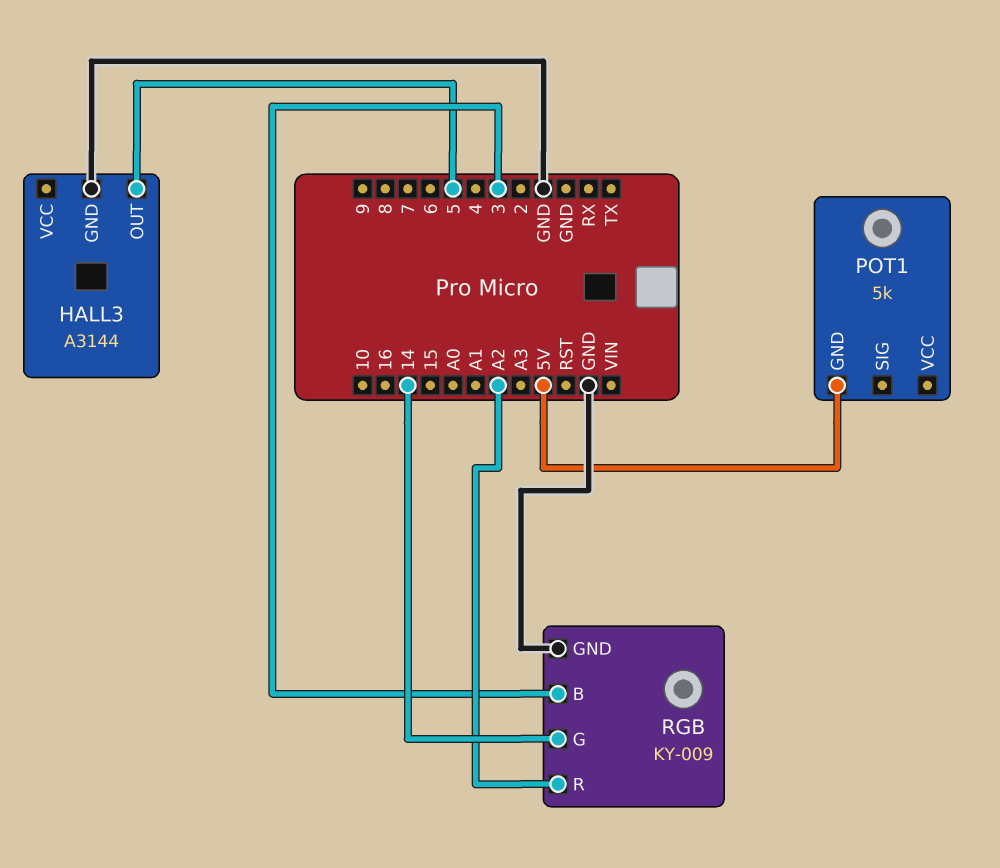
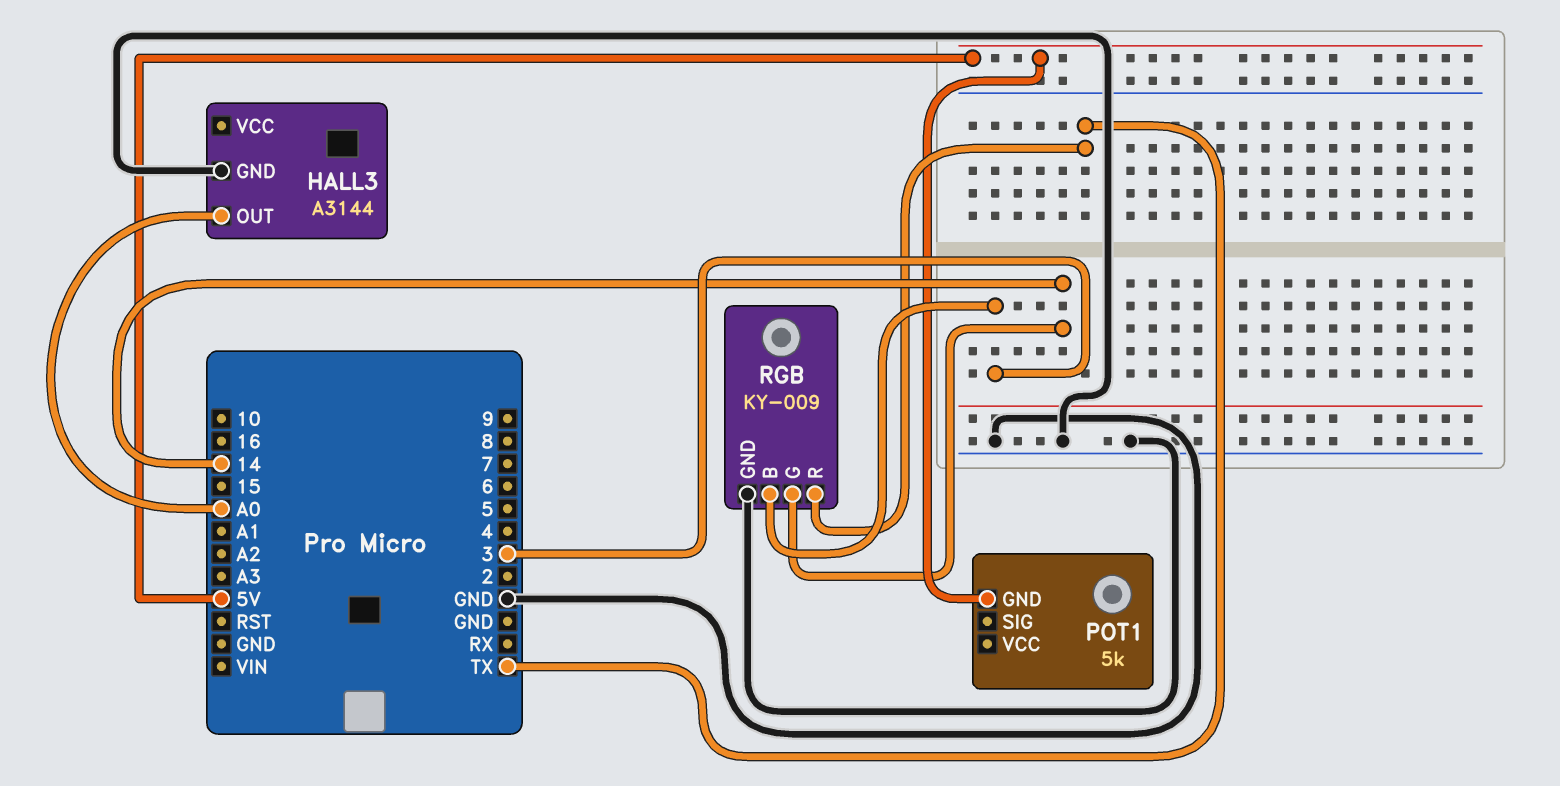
HALL3 pin OUT: 5 -> A0
RGB pin R: A2 -> TX

